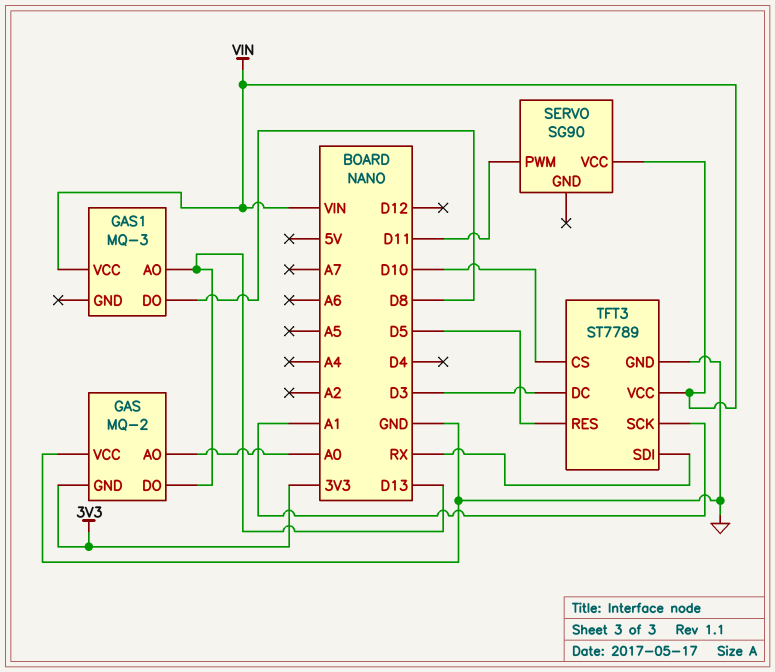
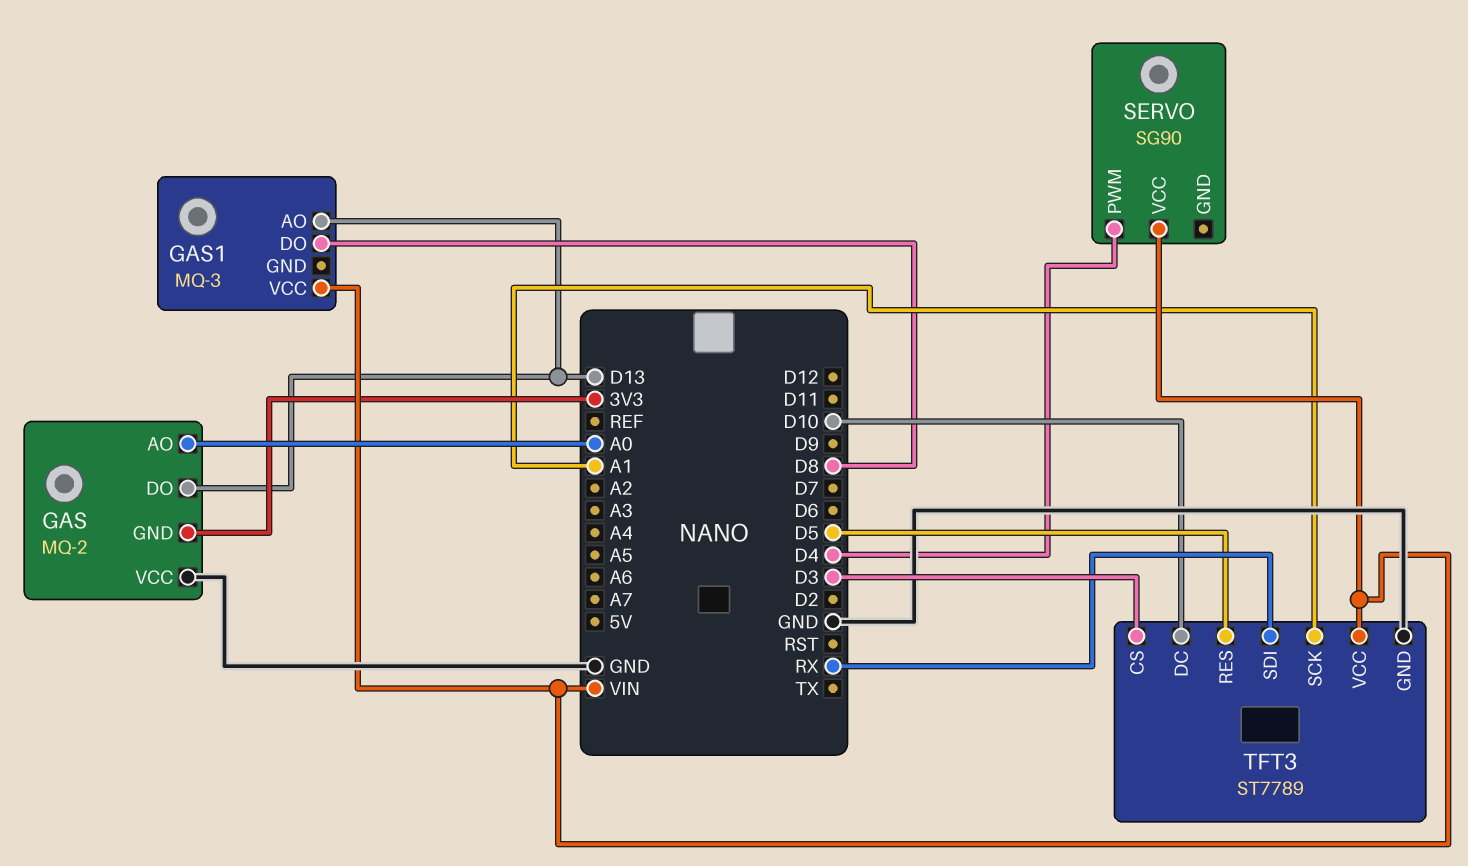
SERVO pin PWM: D11 -> D4
TFT3 pin CS: D10 -> D3
TFT3 pin DC: D3 -> D10

